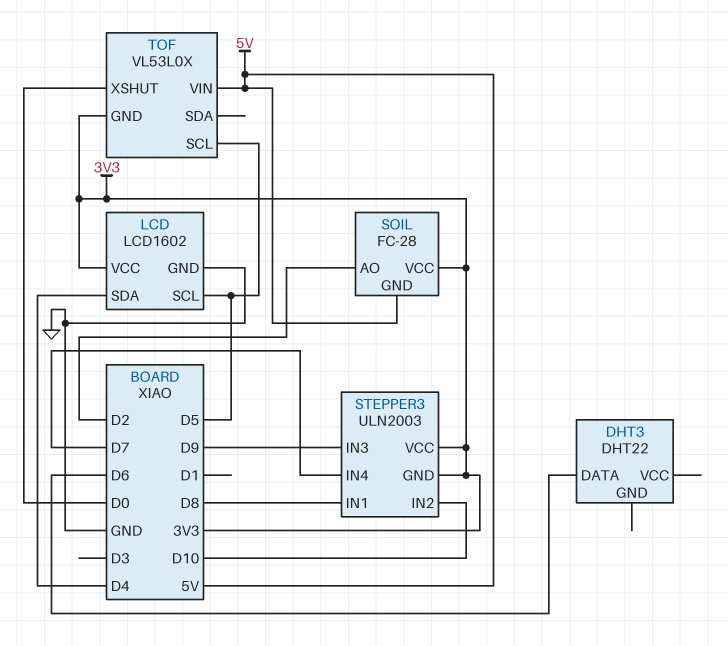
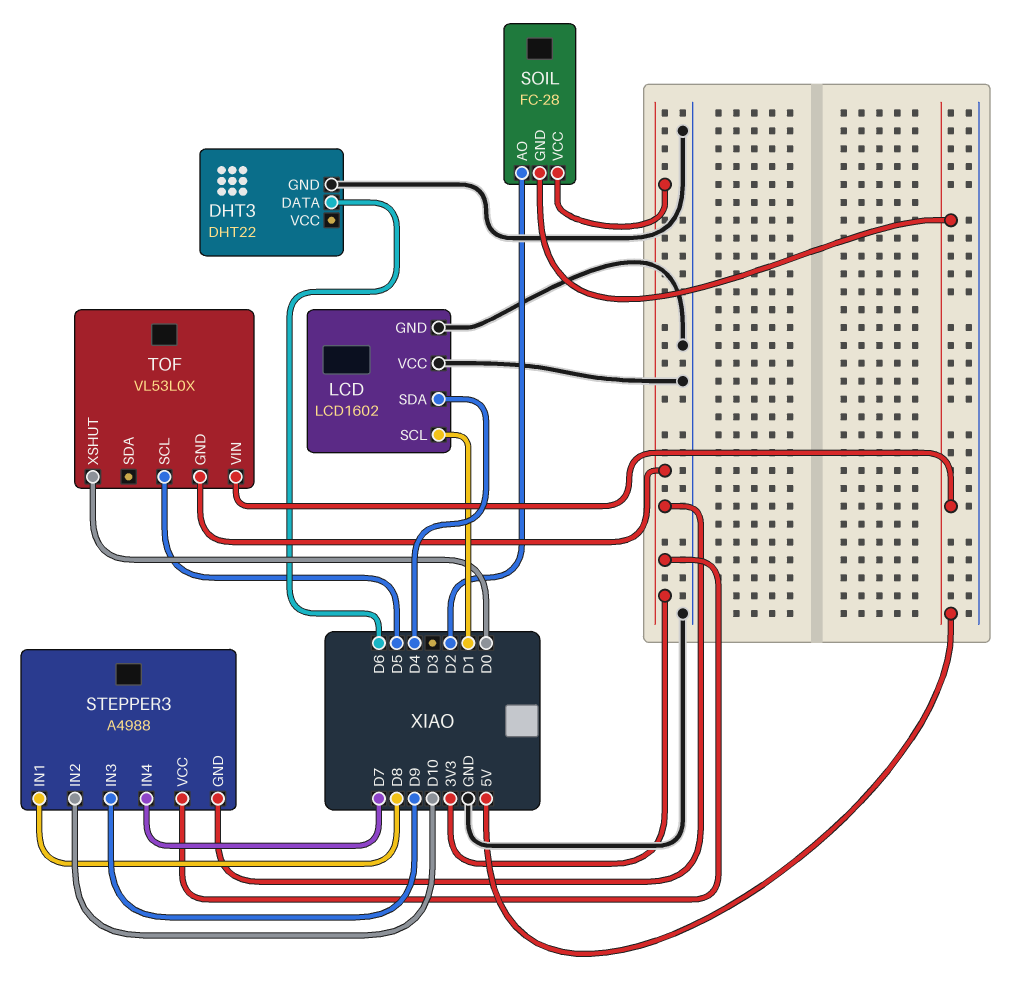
DHT3 pin GND: none -> GND
LCD pin SCL: D5 -> D1
LCD pin VCC: 3V3 -> GND
STEPPER3: ULN2003 -> A4988

